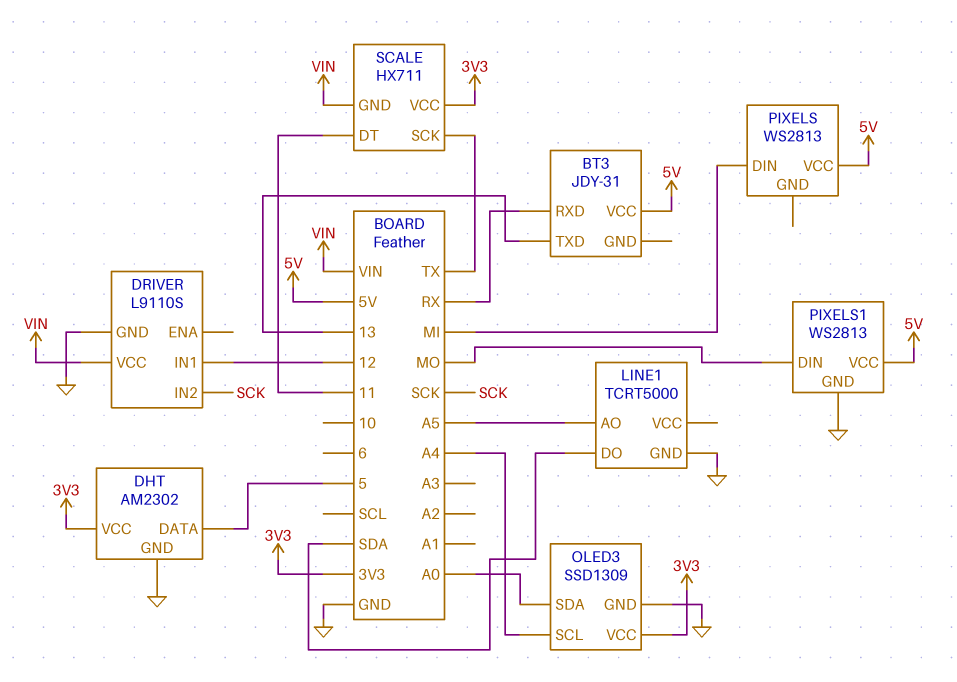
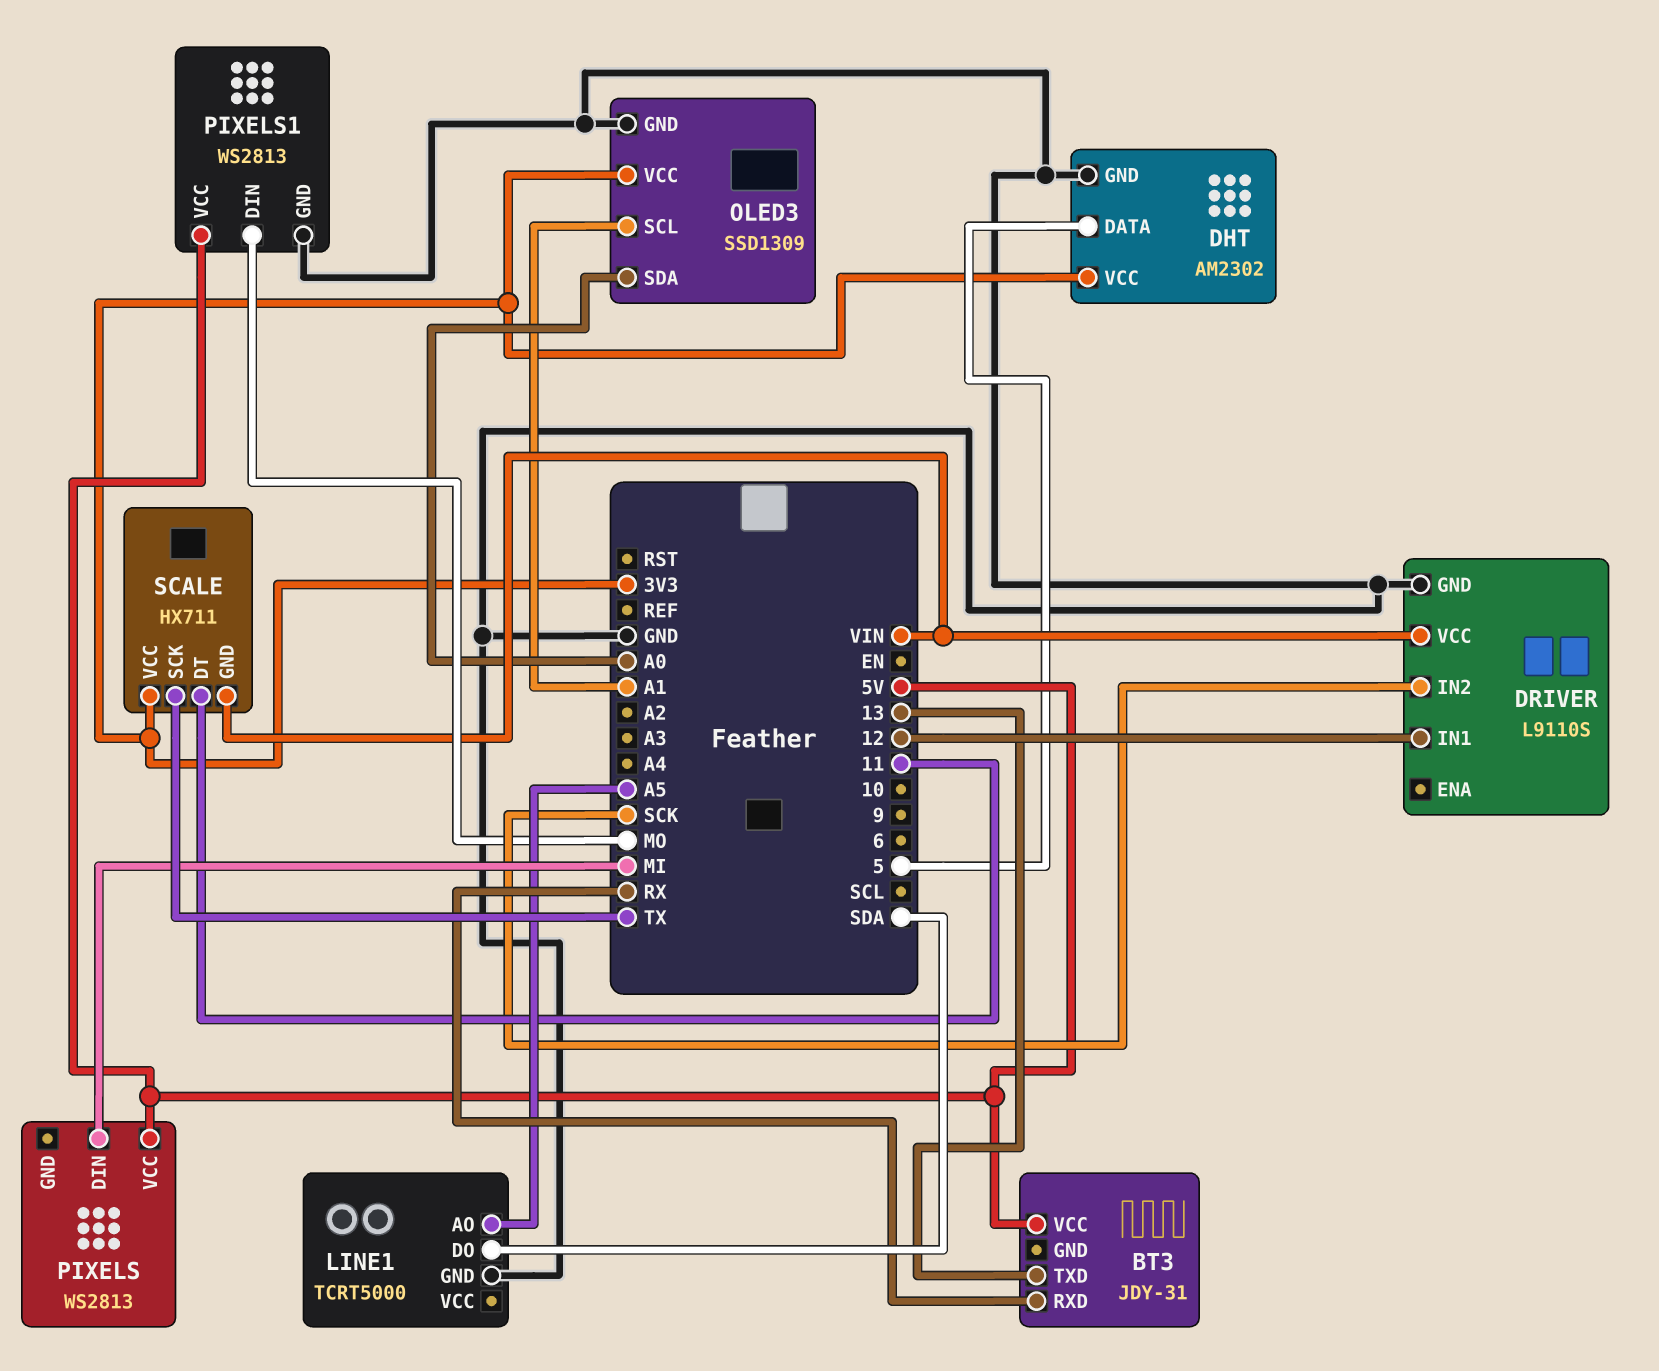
OLED3 pin SCL: A4 -> A1

